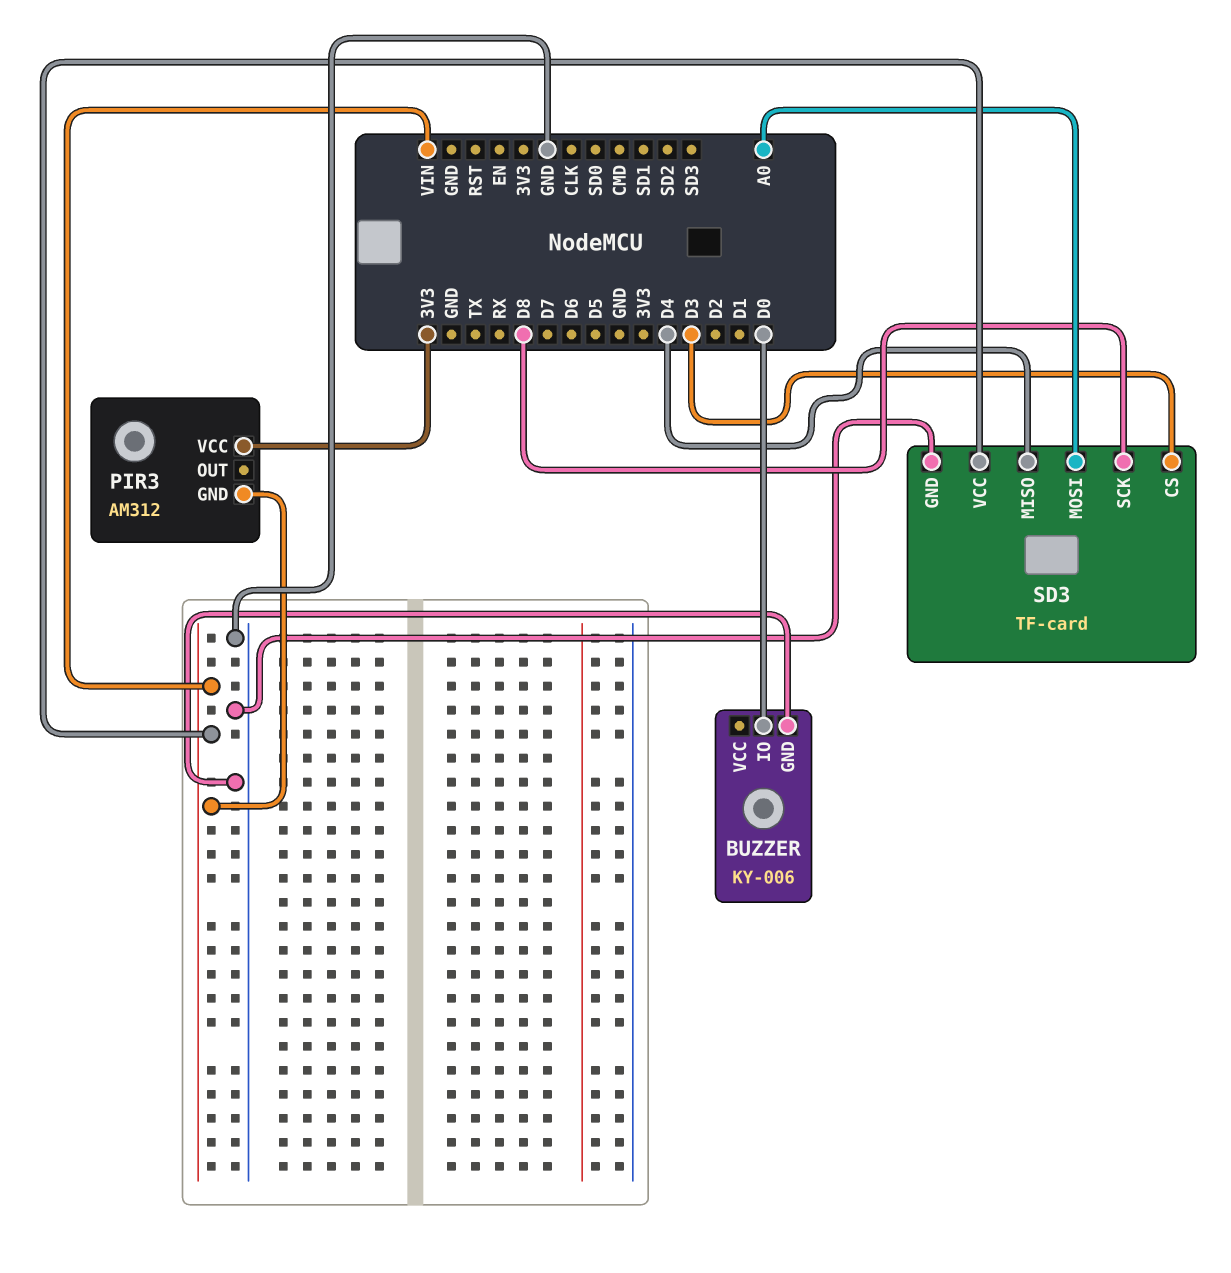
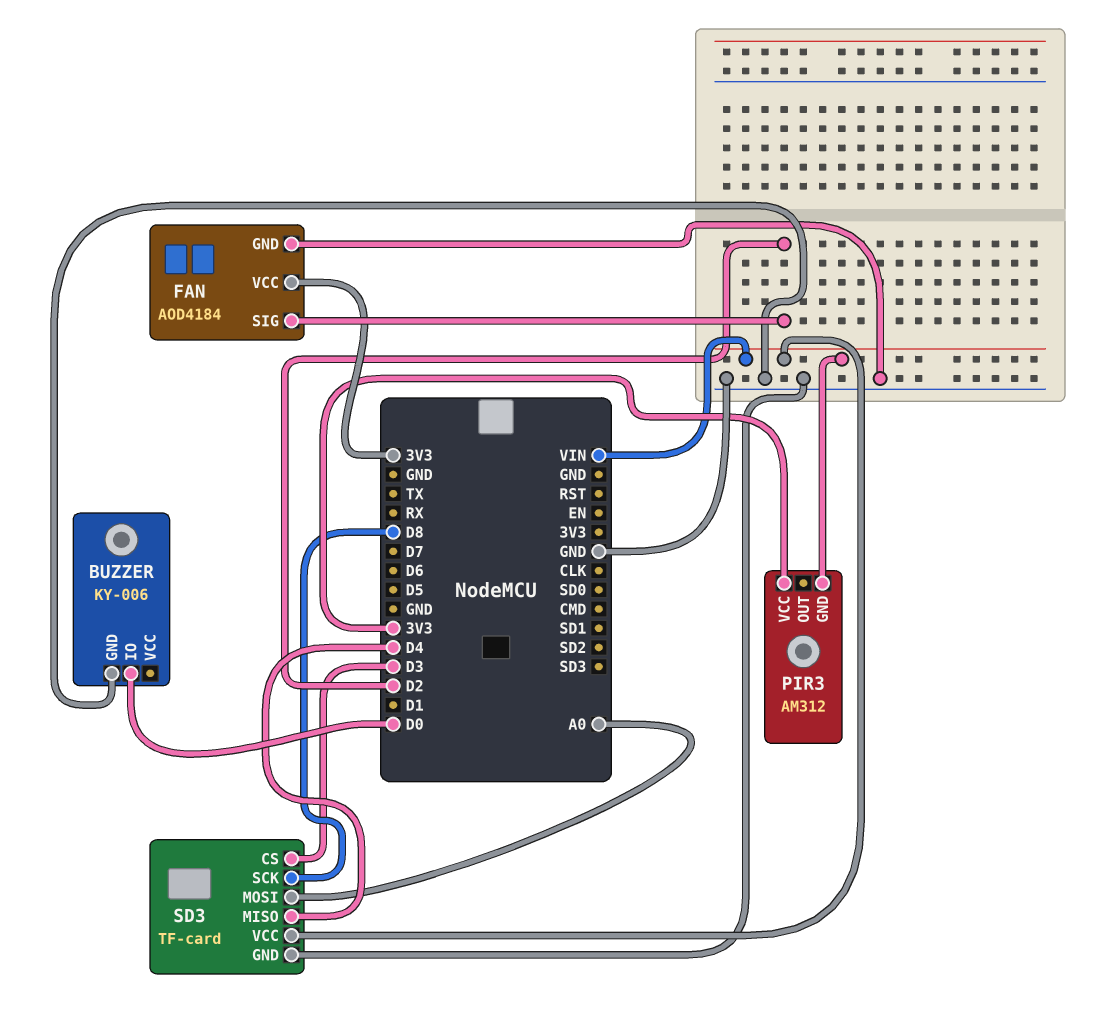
FAN: none -> AOD4184
FAN pin GND: none -> GND
FAN pin SIG: none -> D2
FAN pin VCC: none -> 3V3

